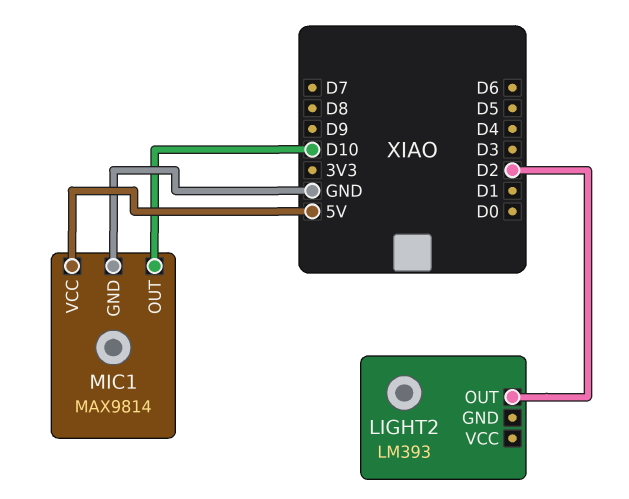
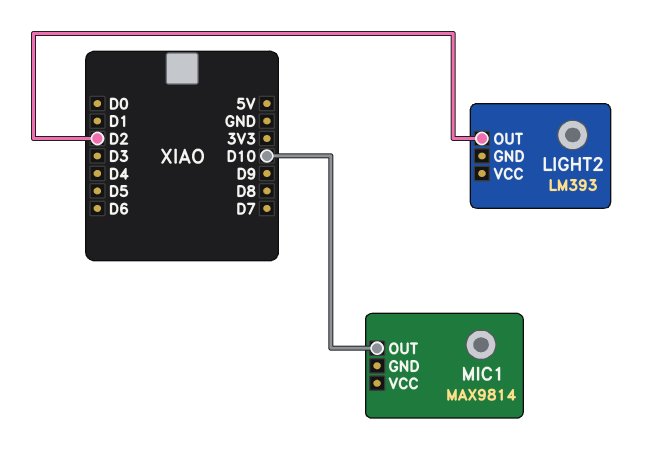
MIC1 pin GND: GND -> none
MIC1 pin VCC: 5V -> none

